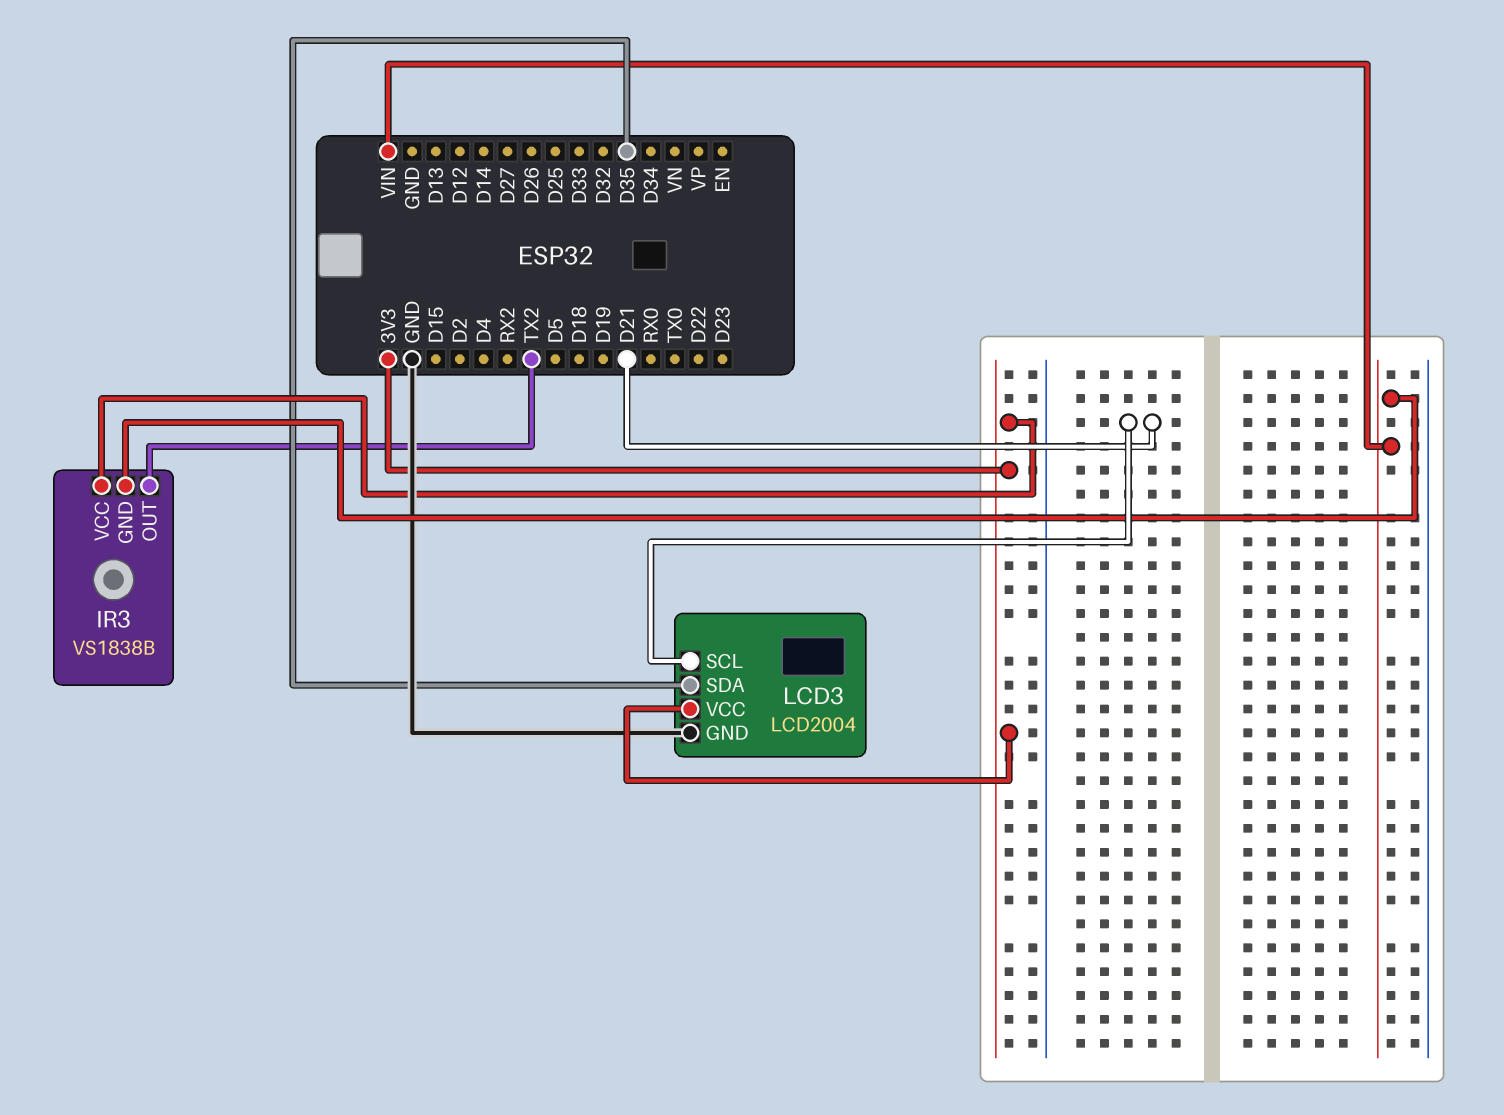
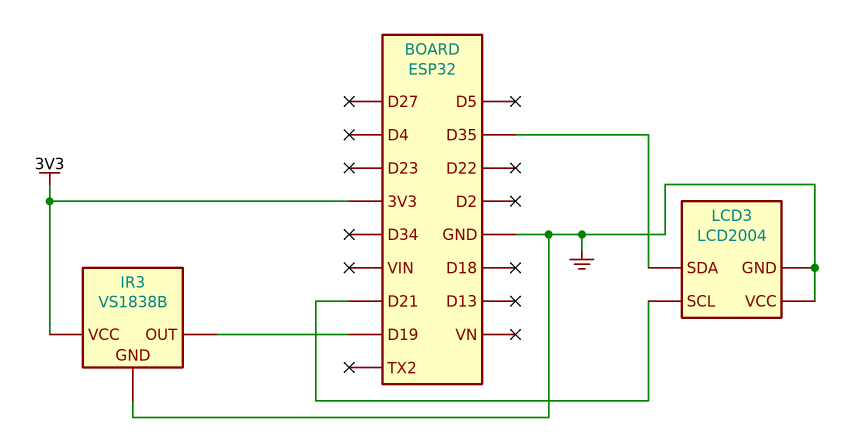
IR3 pin GND: VIN -> GND
IR3 pin OUT: TX2 -> D19
LCD3 pin VCC: 3V3 -> GND

